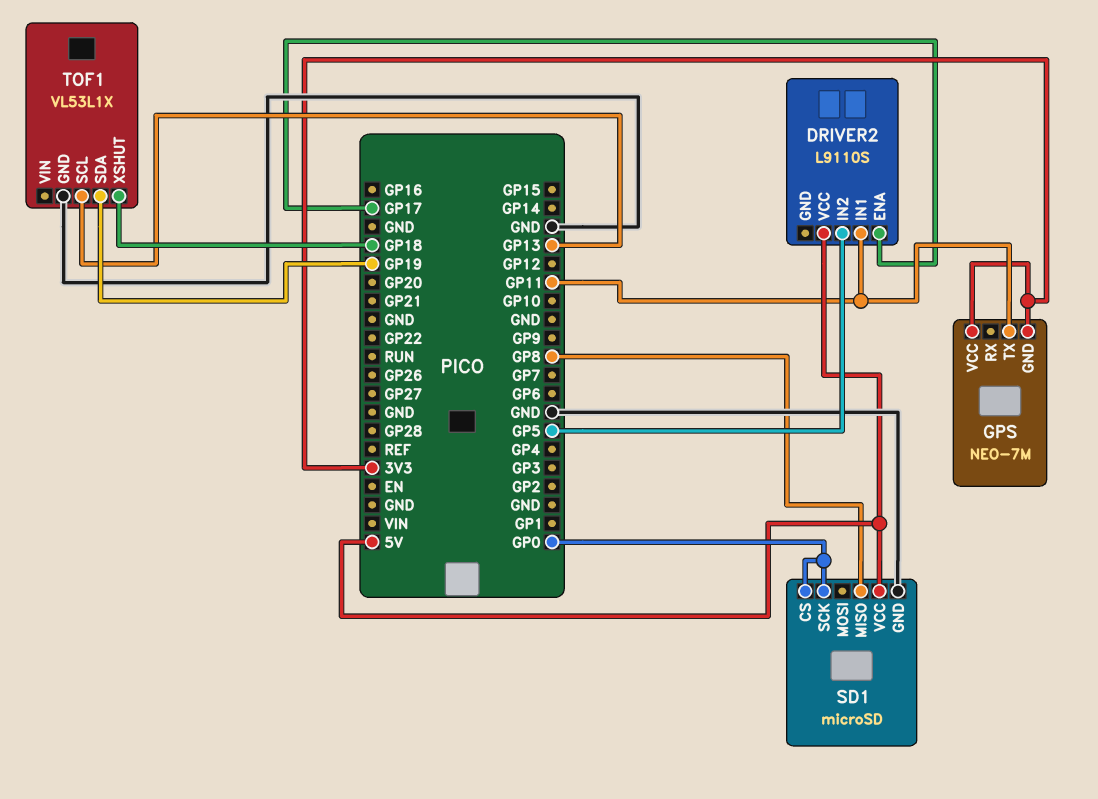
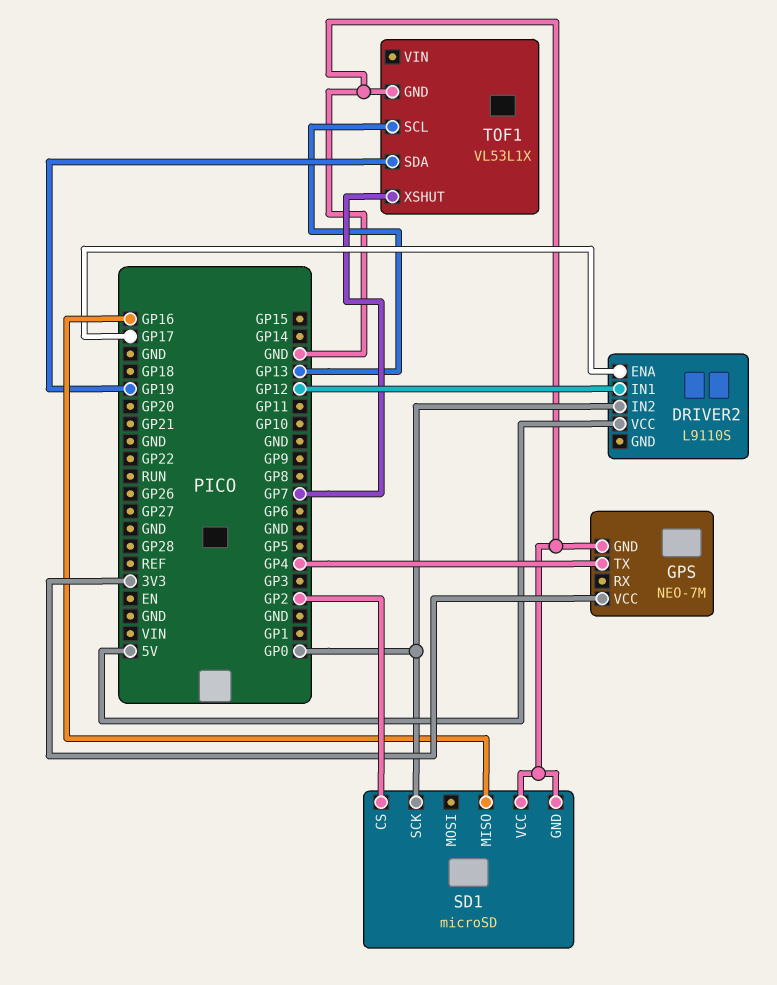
DRIVER2 pin IN1: GP11 -> GP12
DRIVER2 pin IN2: GP5 -> GP0
GPS pin GND: 3V3 -> GND
GPS pin TX: GP11 -> GP4
SD1 pin CS: GP0 -> GP2
SD1 pin MISO: GP8 -> GP16
SD1 pin VCC: 5V -> GND
TOF1 pin XSHUT: GP18 -> GP7

